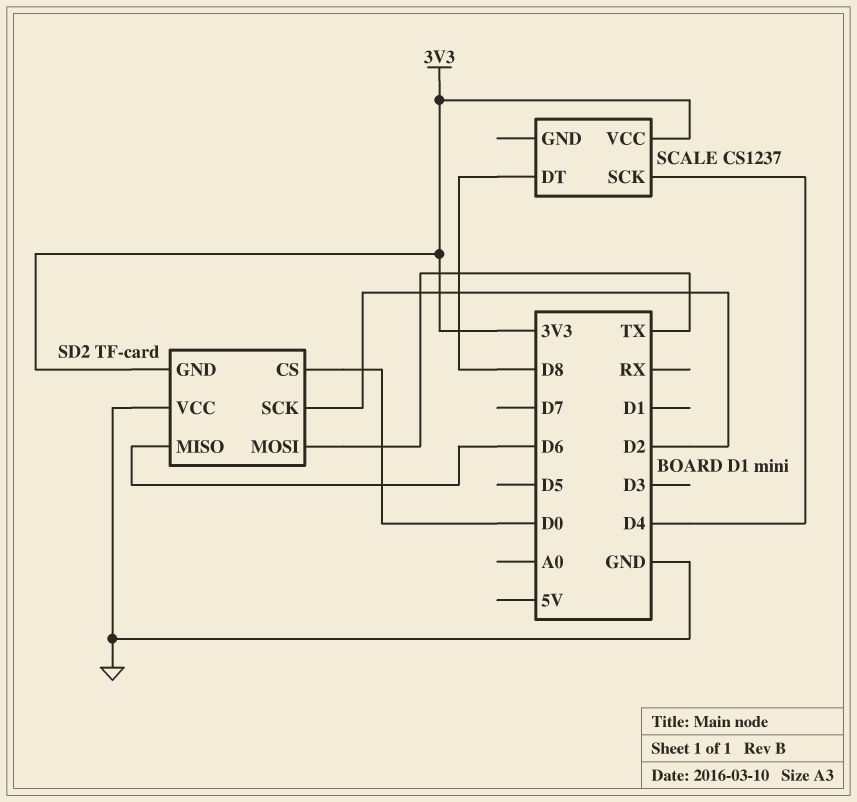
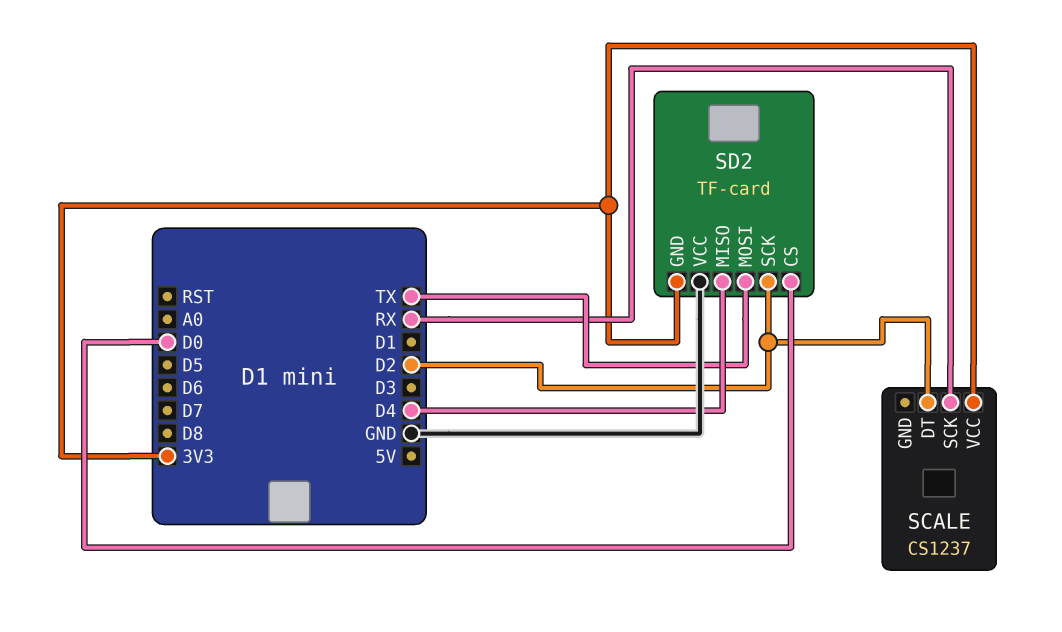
SCALE pin DT: D8 -> D2
SCALE pin SCK: D4 -> RX
SD2 pin MISO: D6 -> D4

